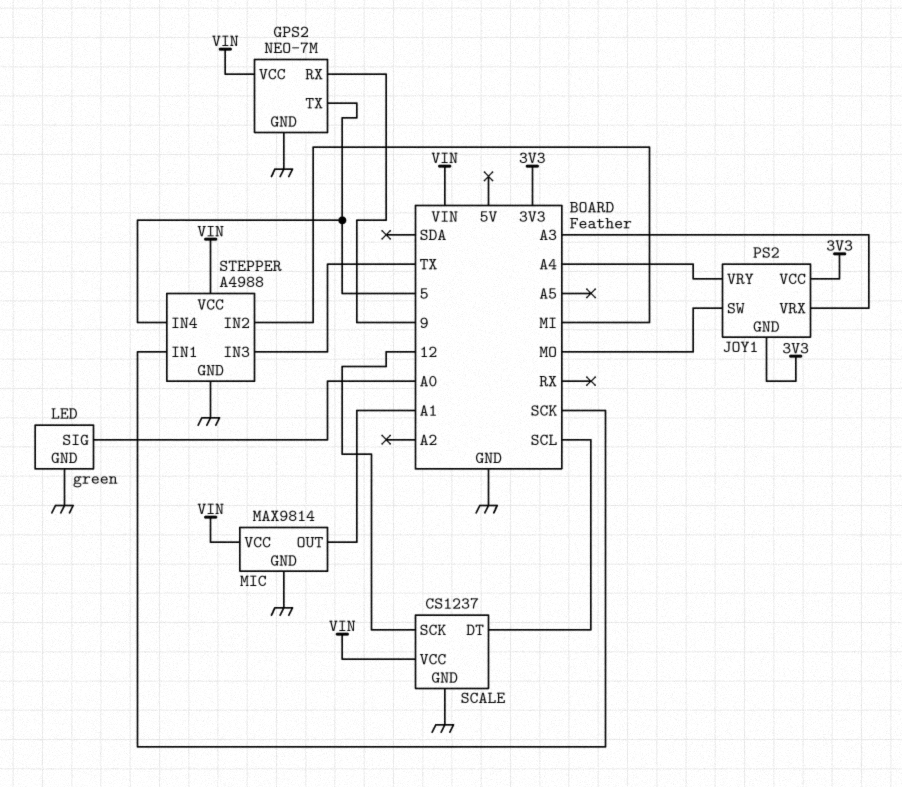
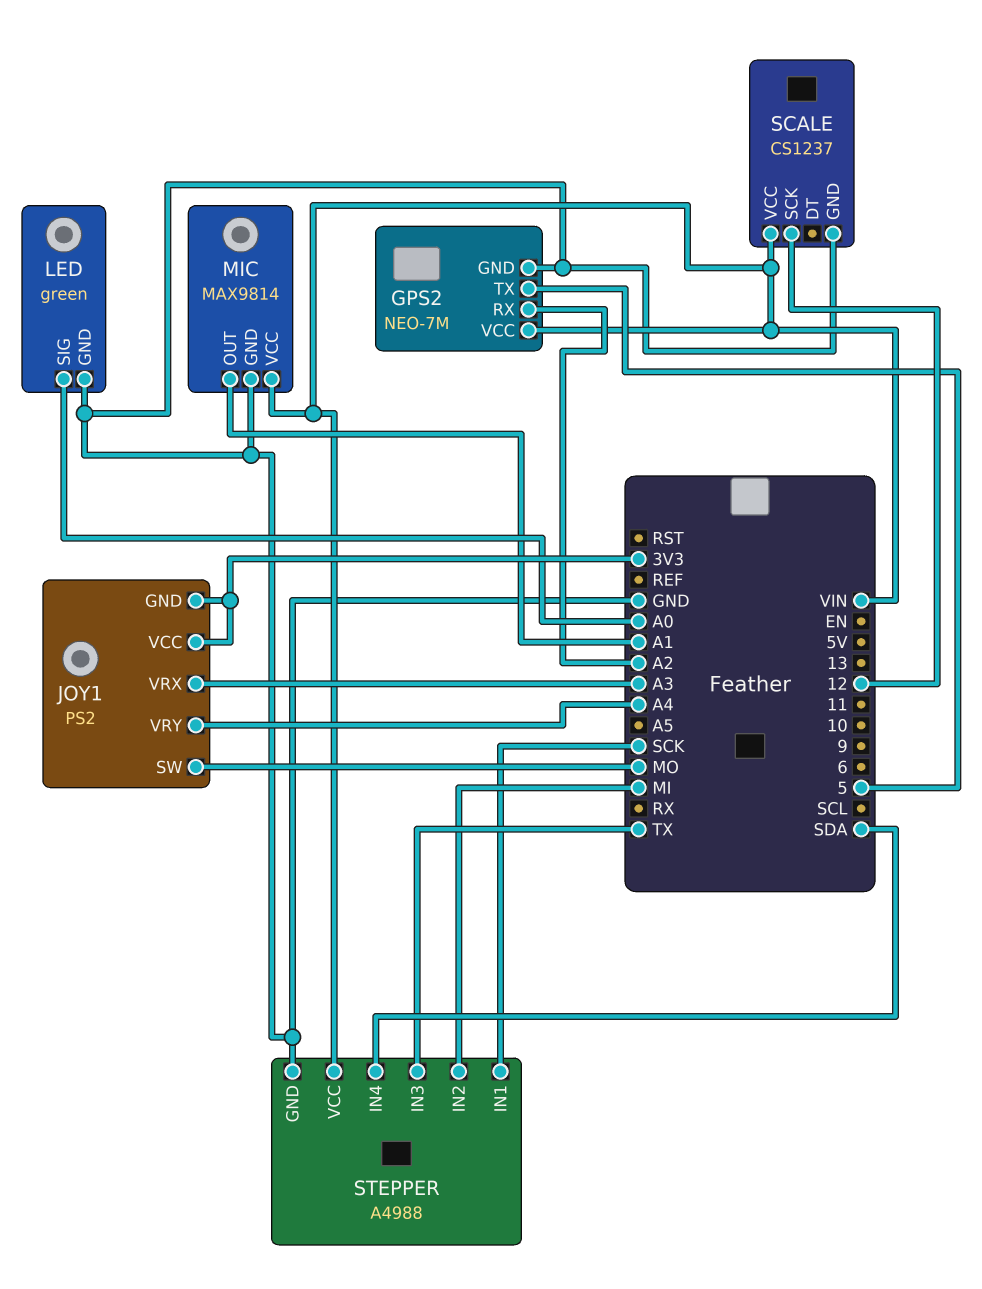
GPS2 pin RX: 9 -> A2
SCALE pin DT: SCL -> none
STEPPER pin IN4: 5 -> SDA

